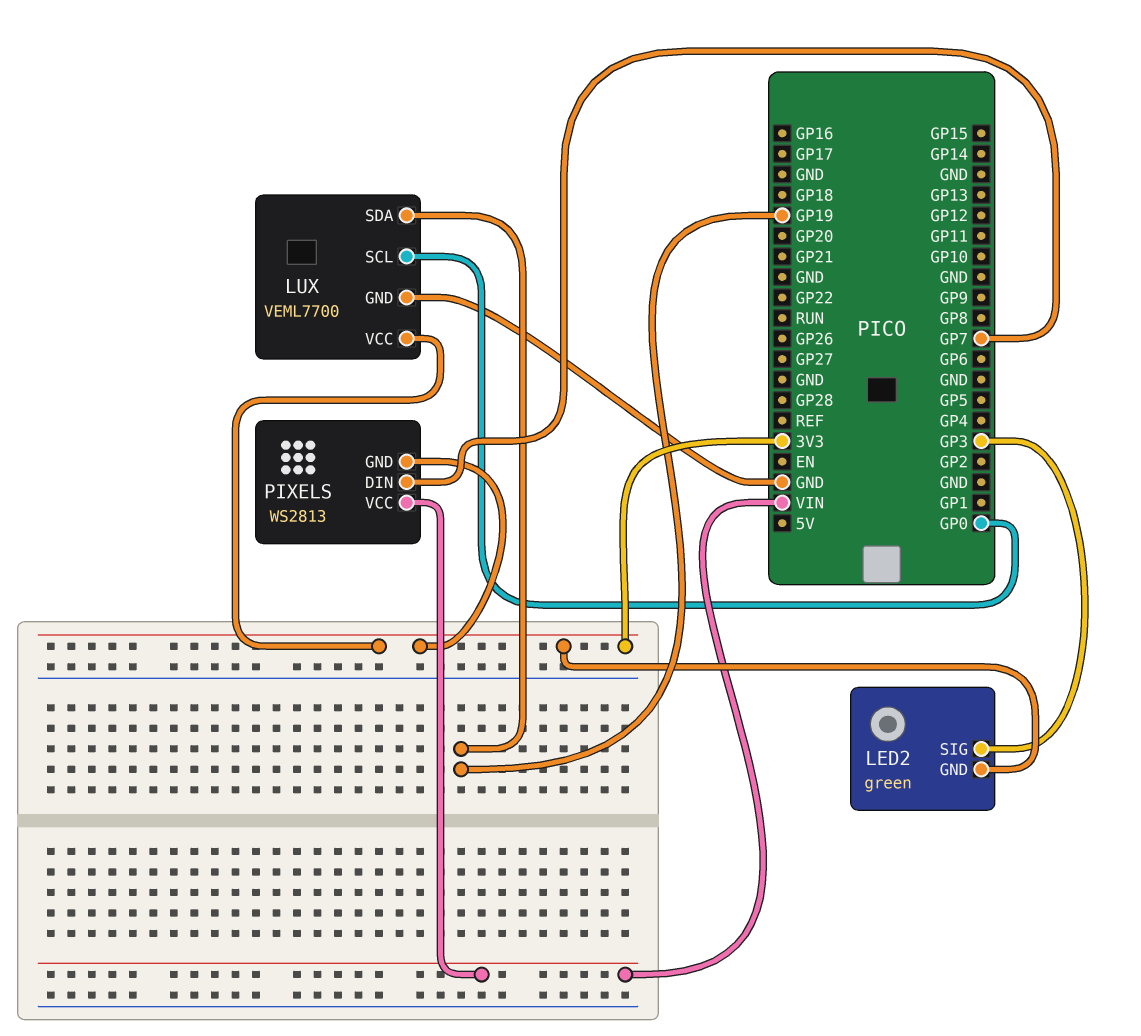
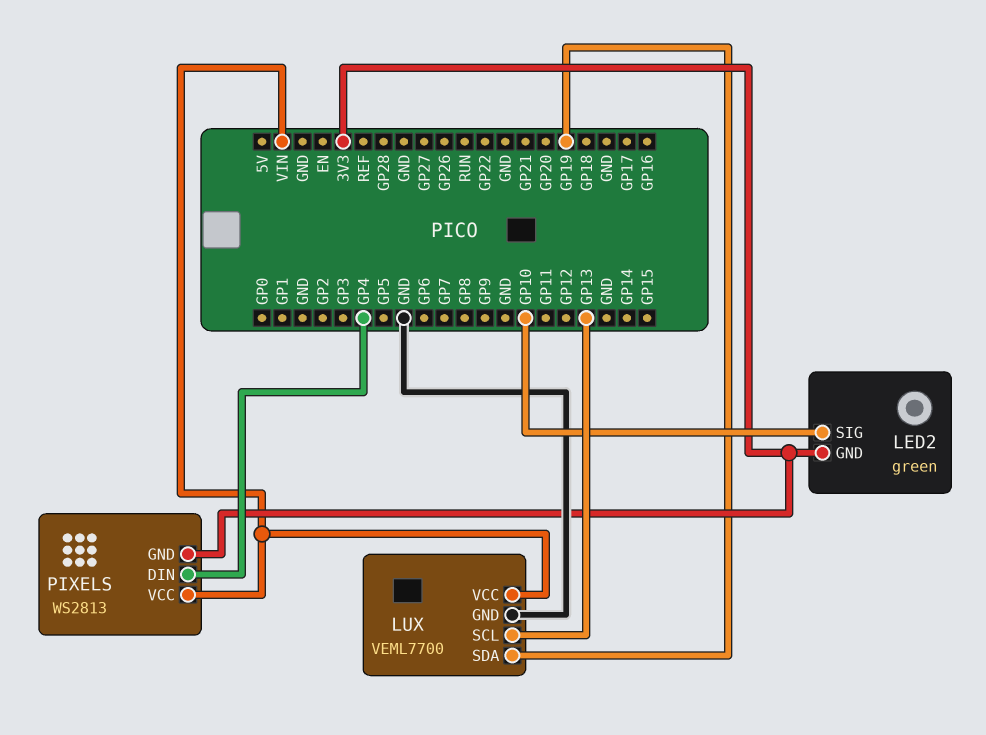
LED2 pin SIG: GP3 -> GP10
LUX pin SCL: GP0 -> GP13
LUX pin VCC: 3V3 -> VIN
PIXELS pin DIN: GP7 -> GP4

